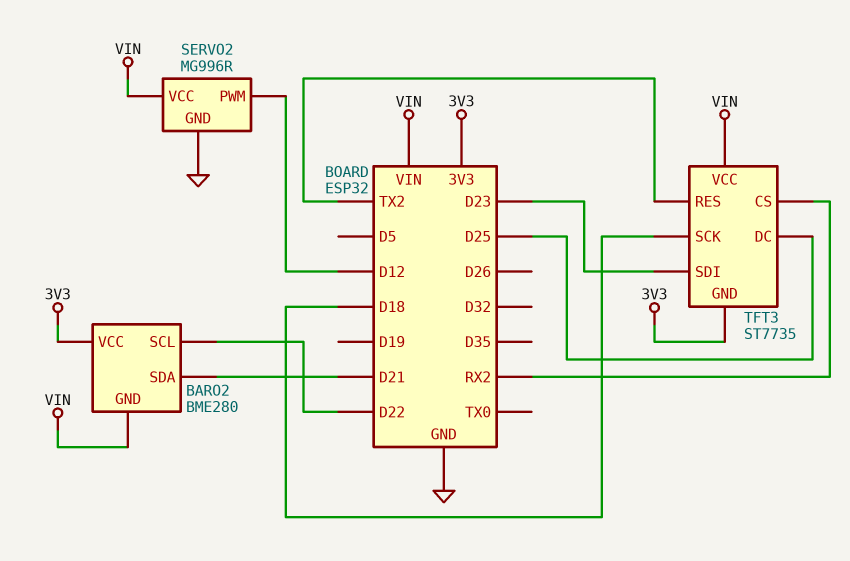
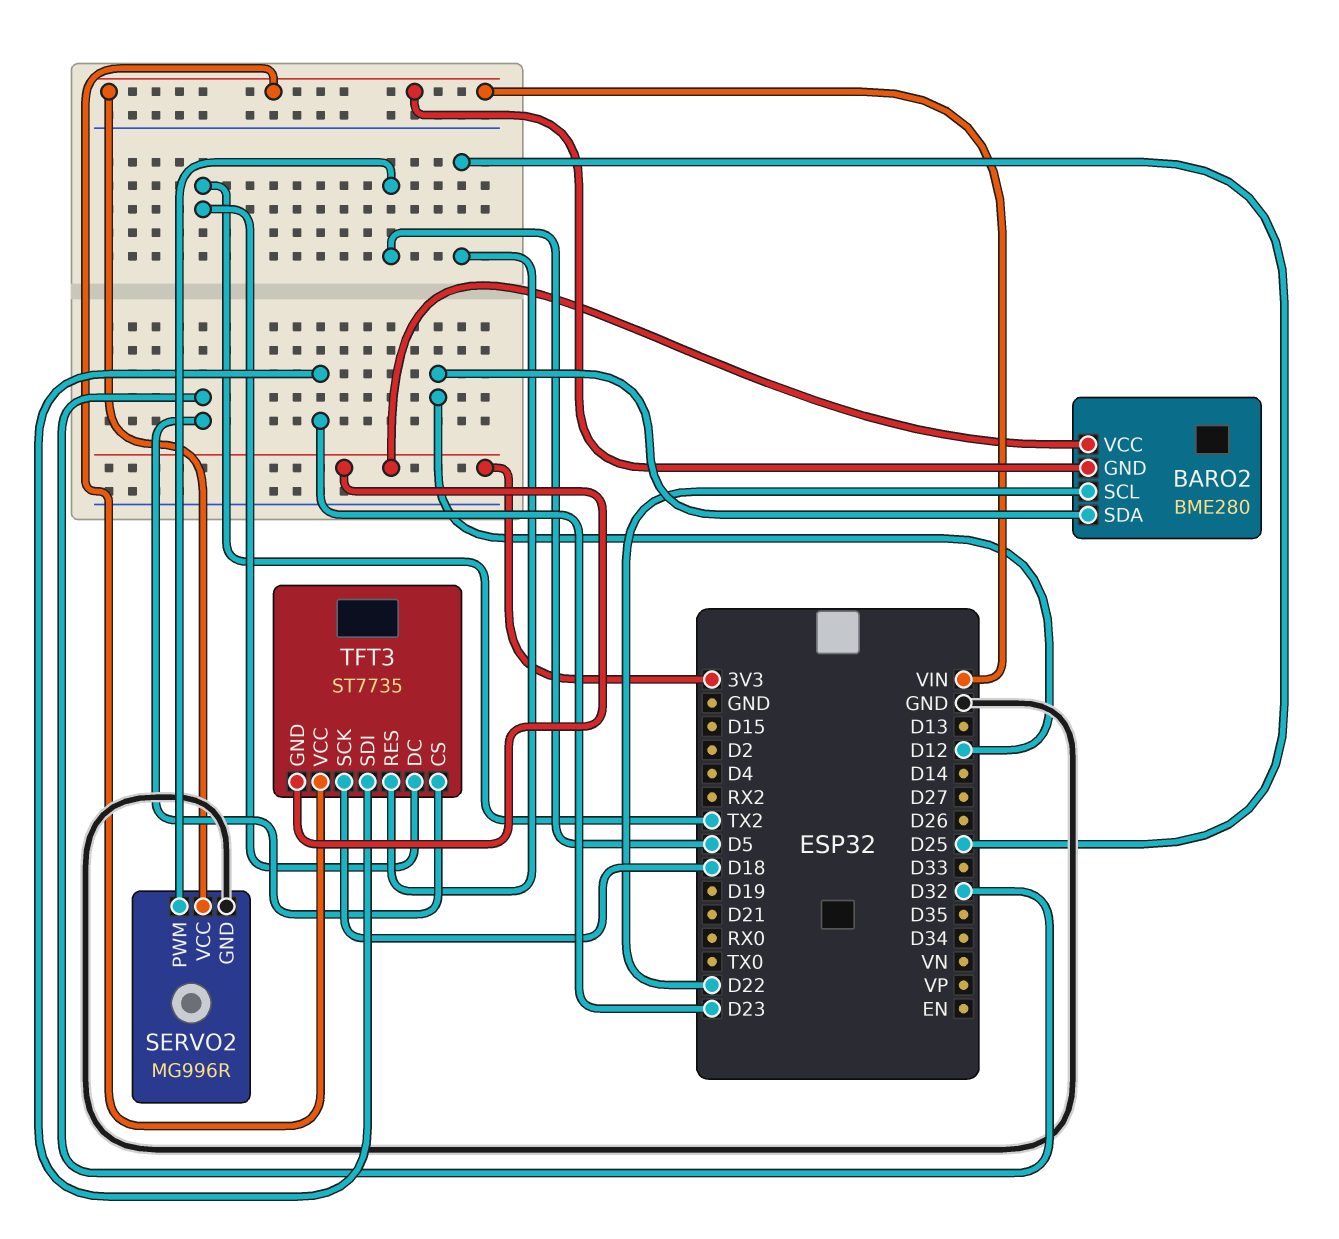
BARO2 pin SDA: D21 -> D12
SERVO2 pin PWM: D12 -> D5
TFT3 pin CS: RX2 -> D32
TFT3 pin DC: D25 -> TX2
TFT3 pin RES: TX2 -> D25

